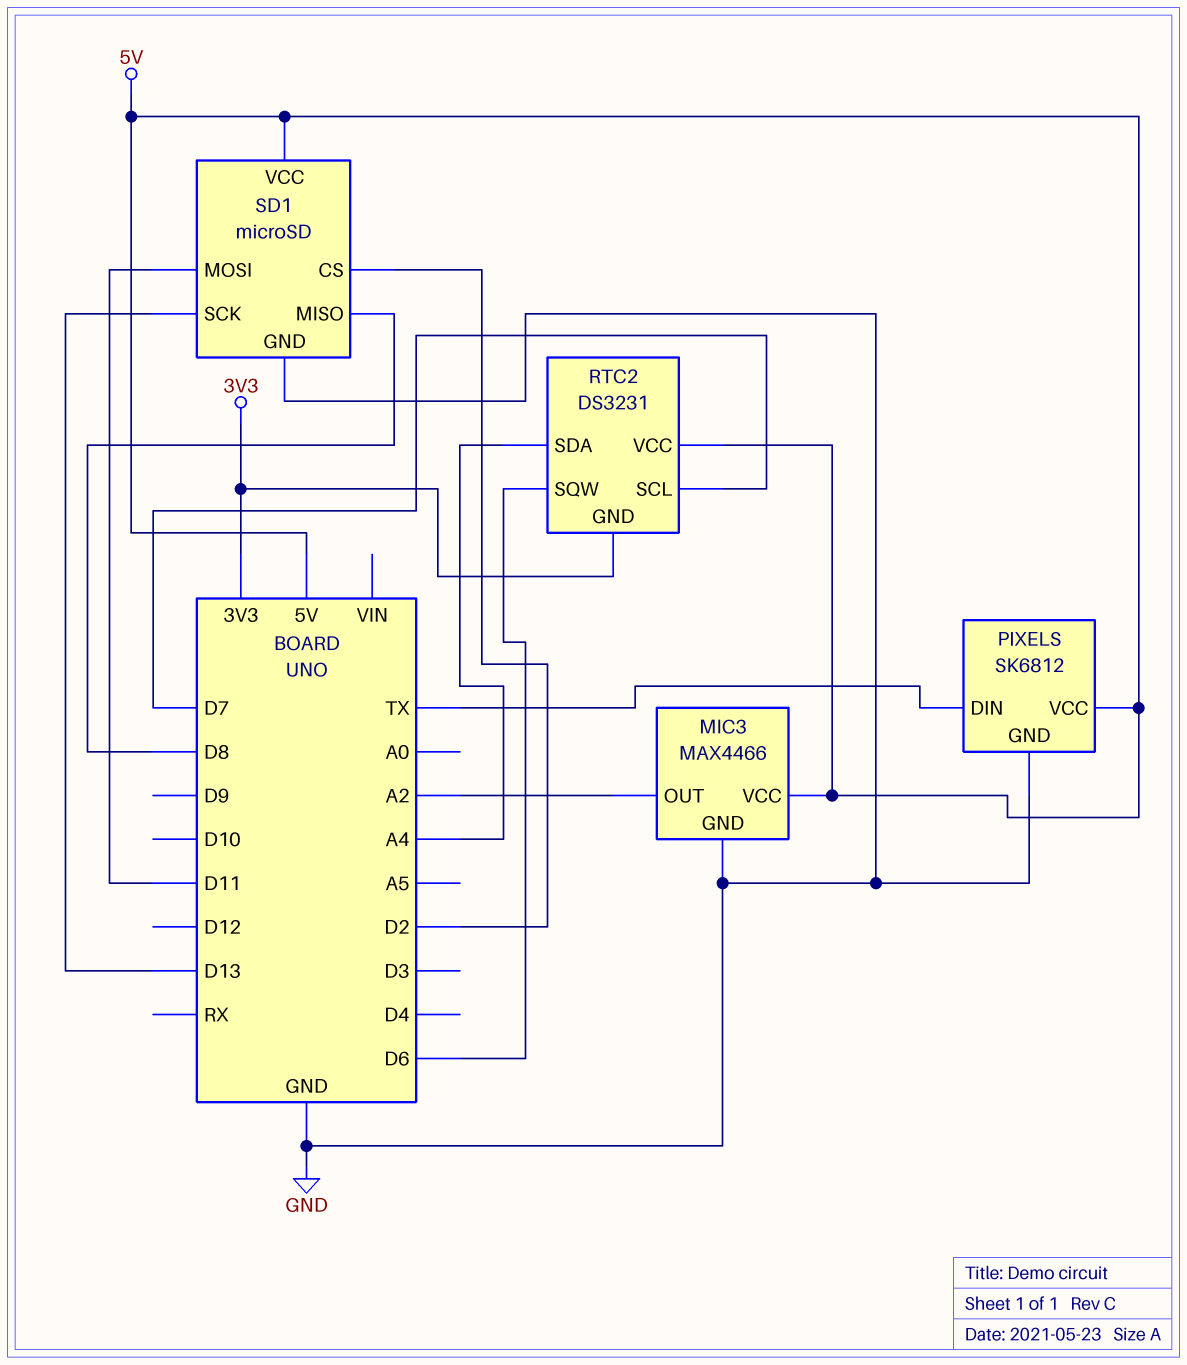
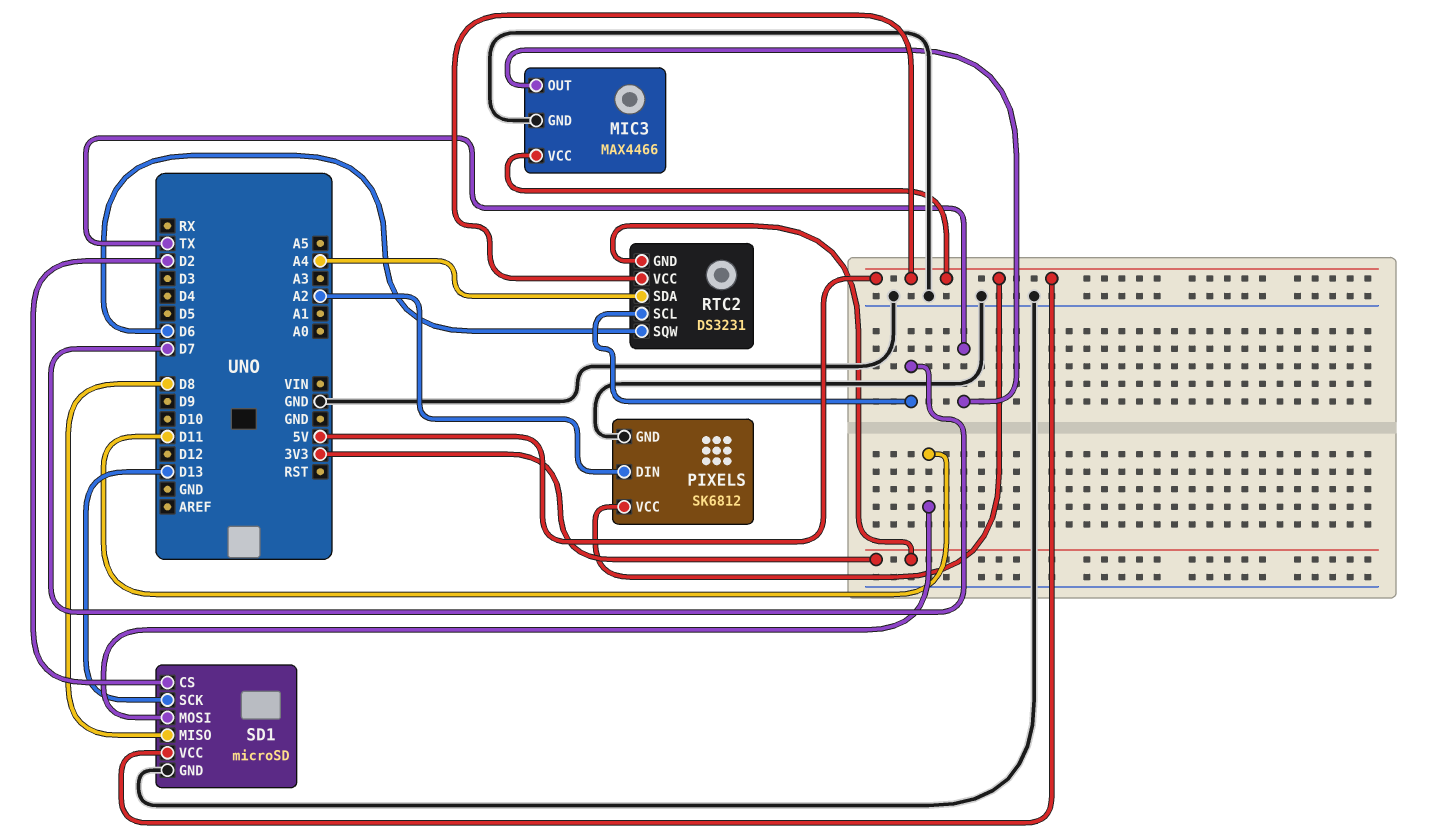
MIC3 pin OUT: A2 -> TX
PIXELS pin DIN: TX -> A2

